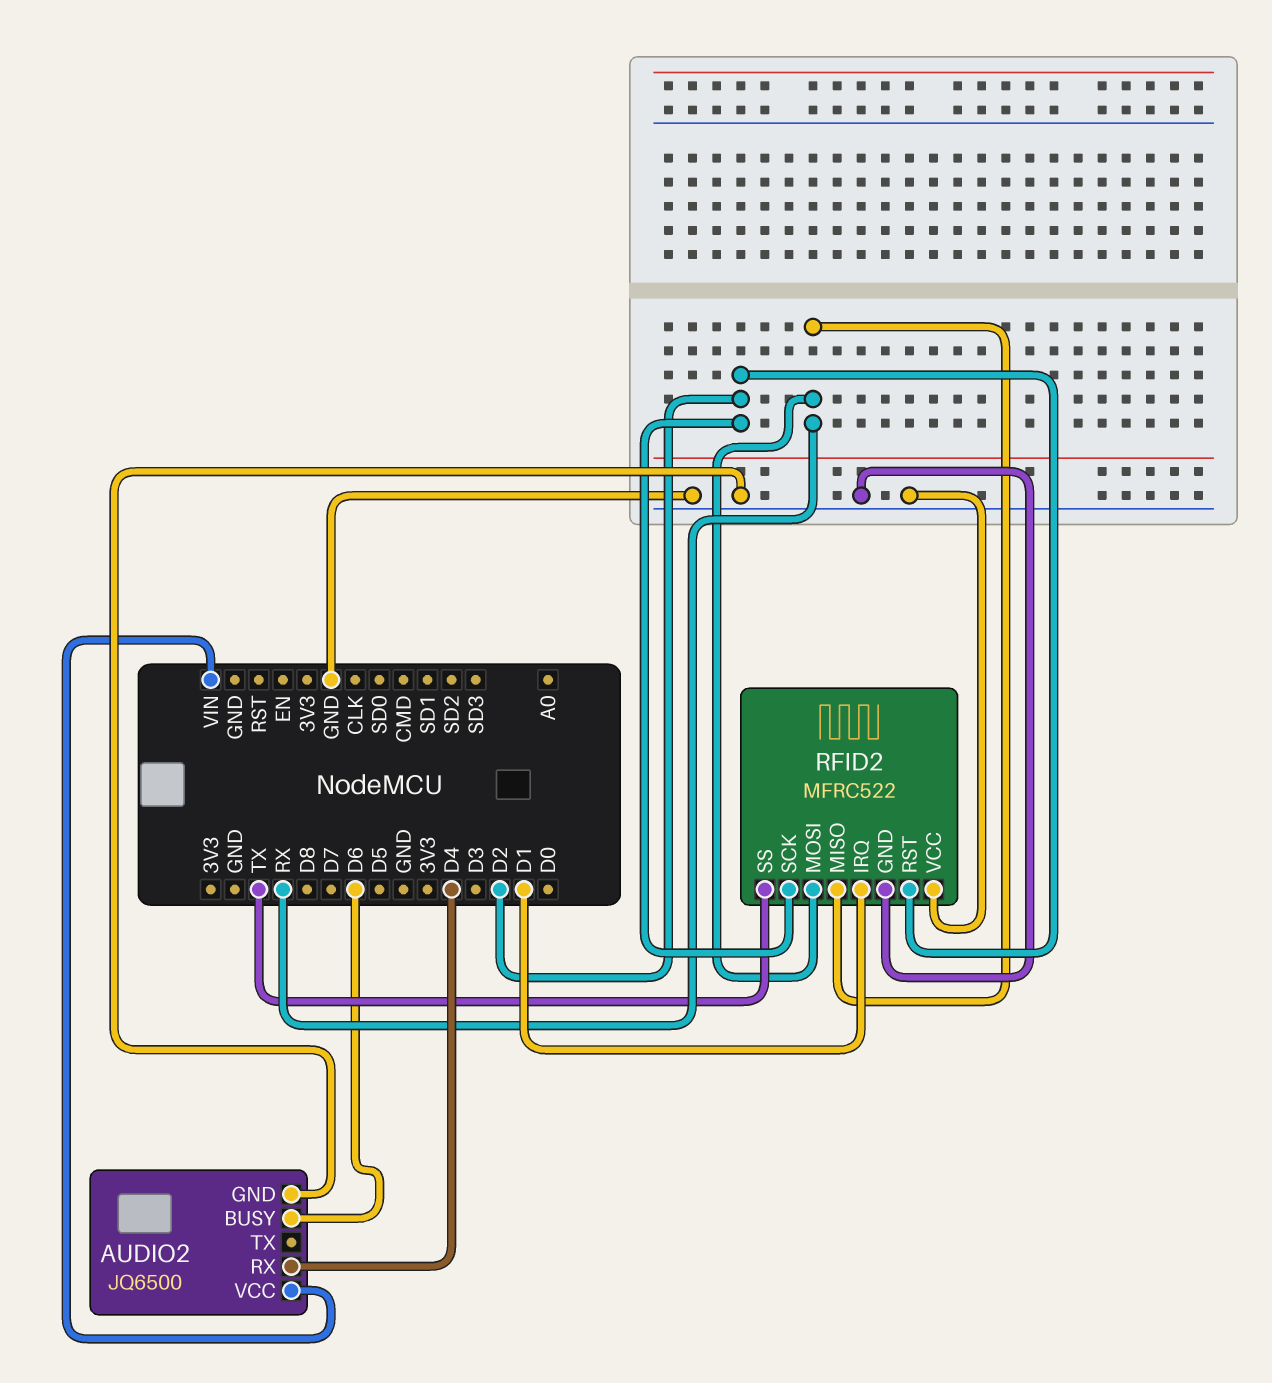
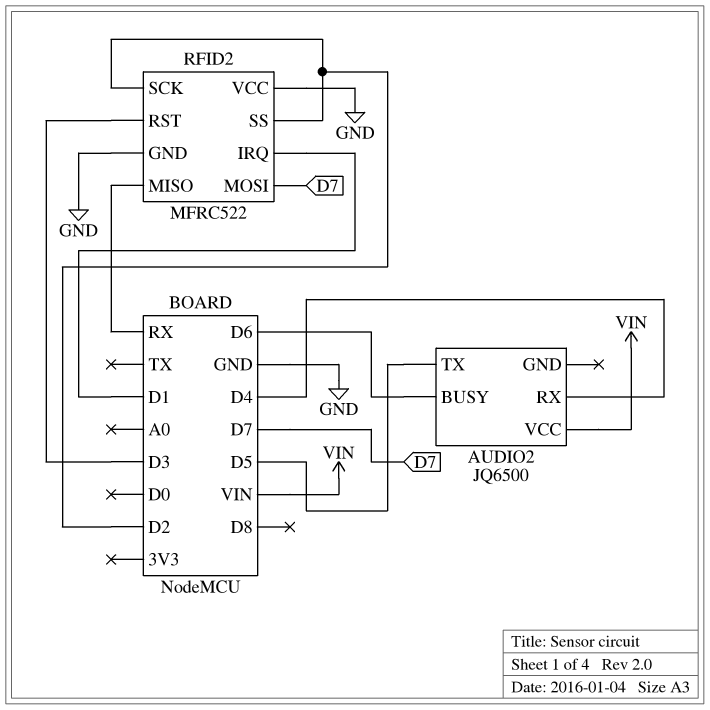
AUDIO2 pin GND: GND -> none
AUDIO2 pin TX: none -> D5
RFID2 pin MOSI: RX -> D7
RFID2 pin RST: D2 -> D3
RFID2 pin SS: TX -> D2

